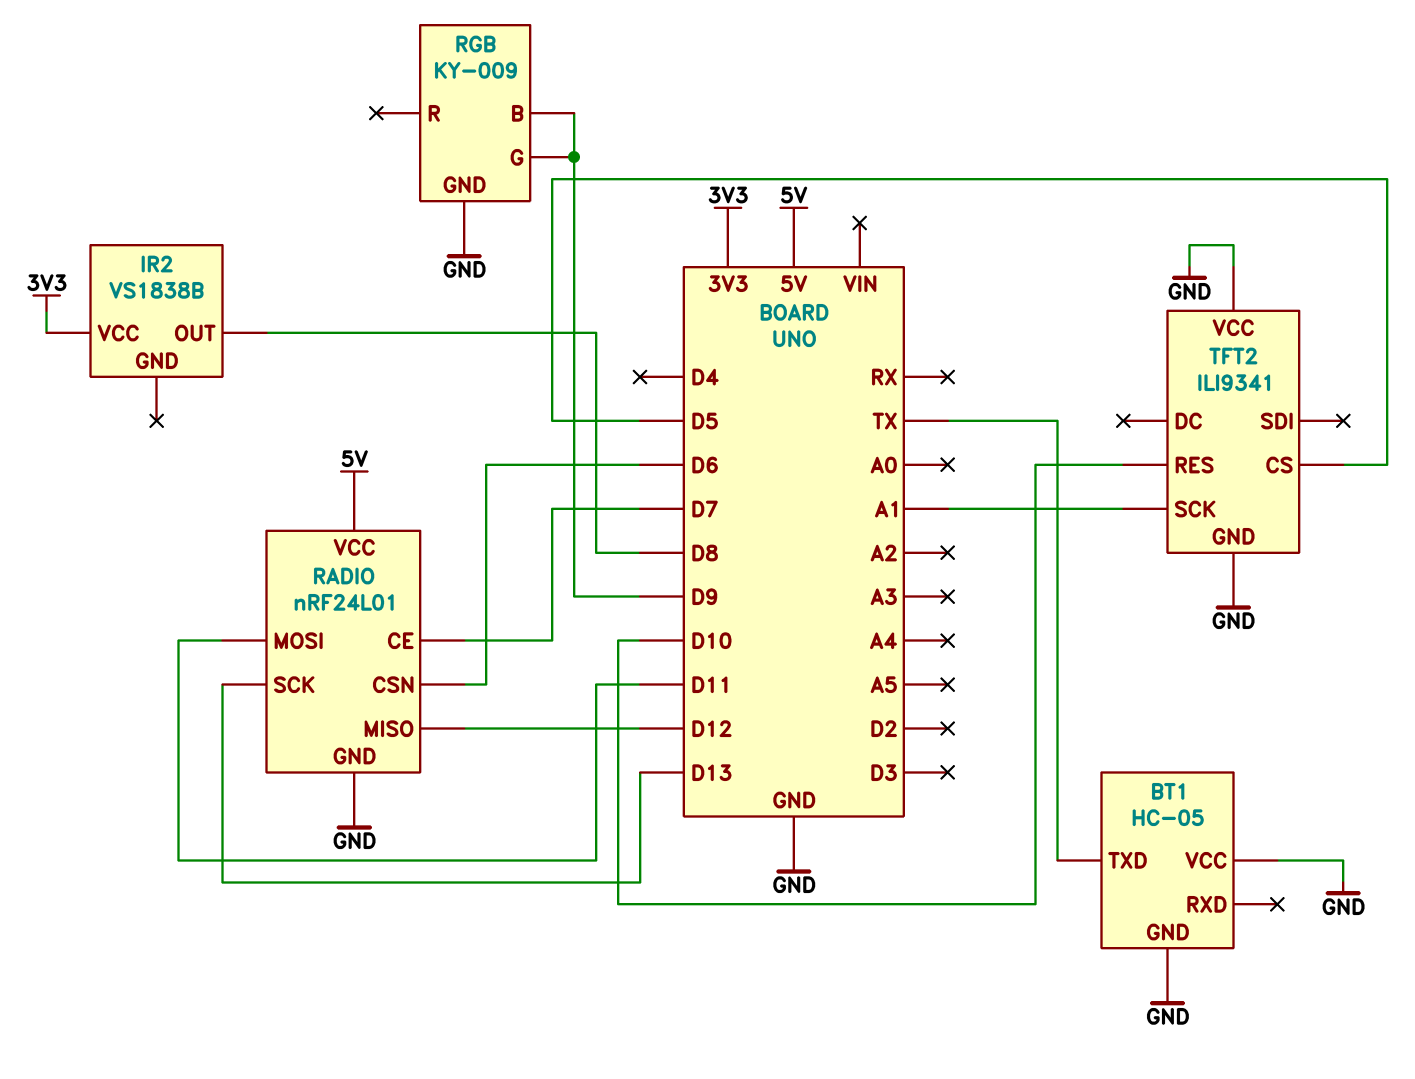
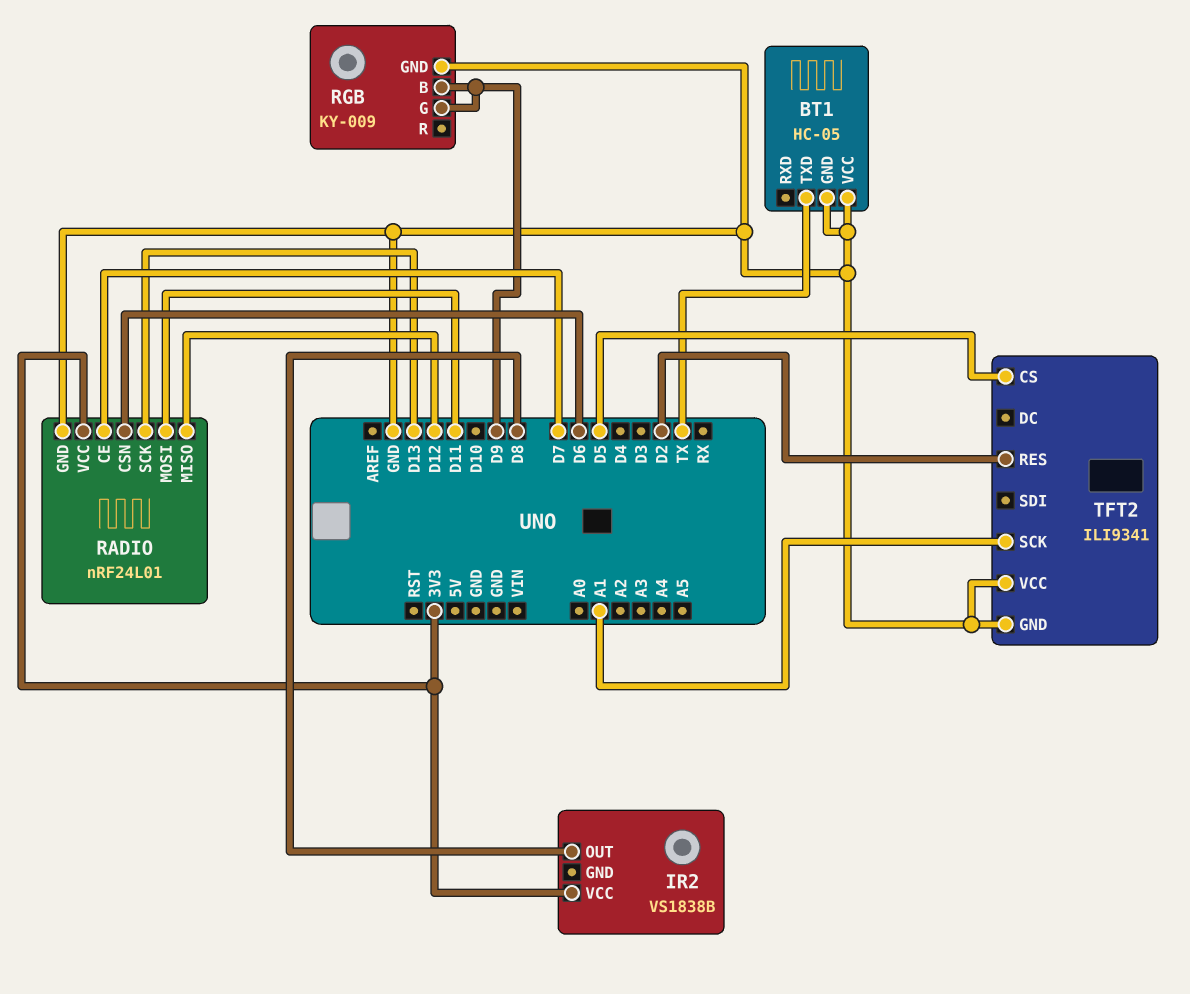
RADIO pin VCC: 5V -> 3V3
TFT2 pin RES: D10 -> D2

